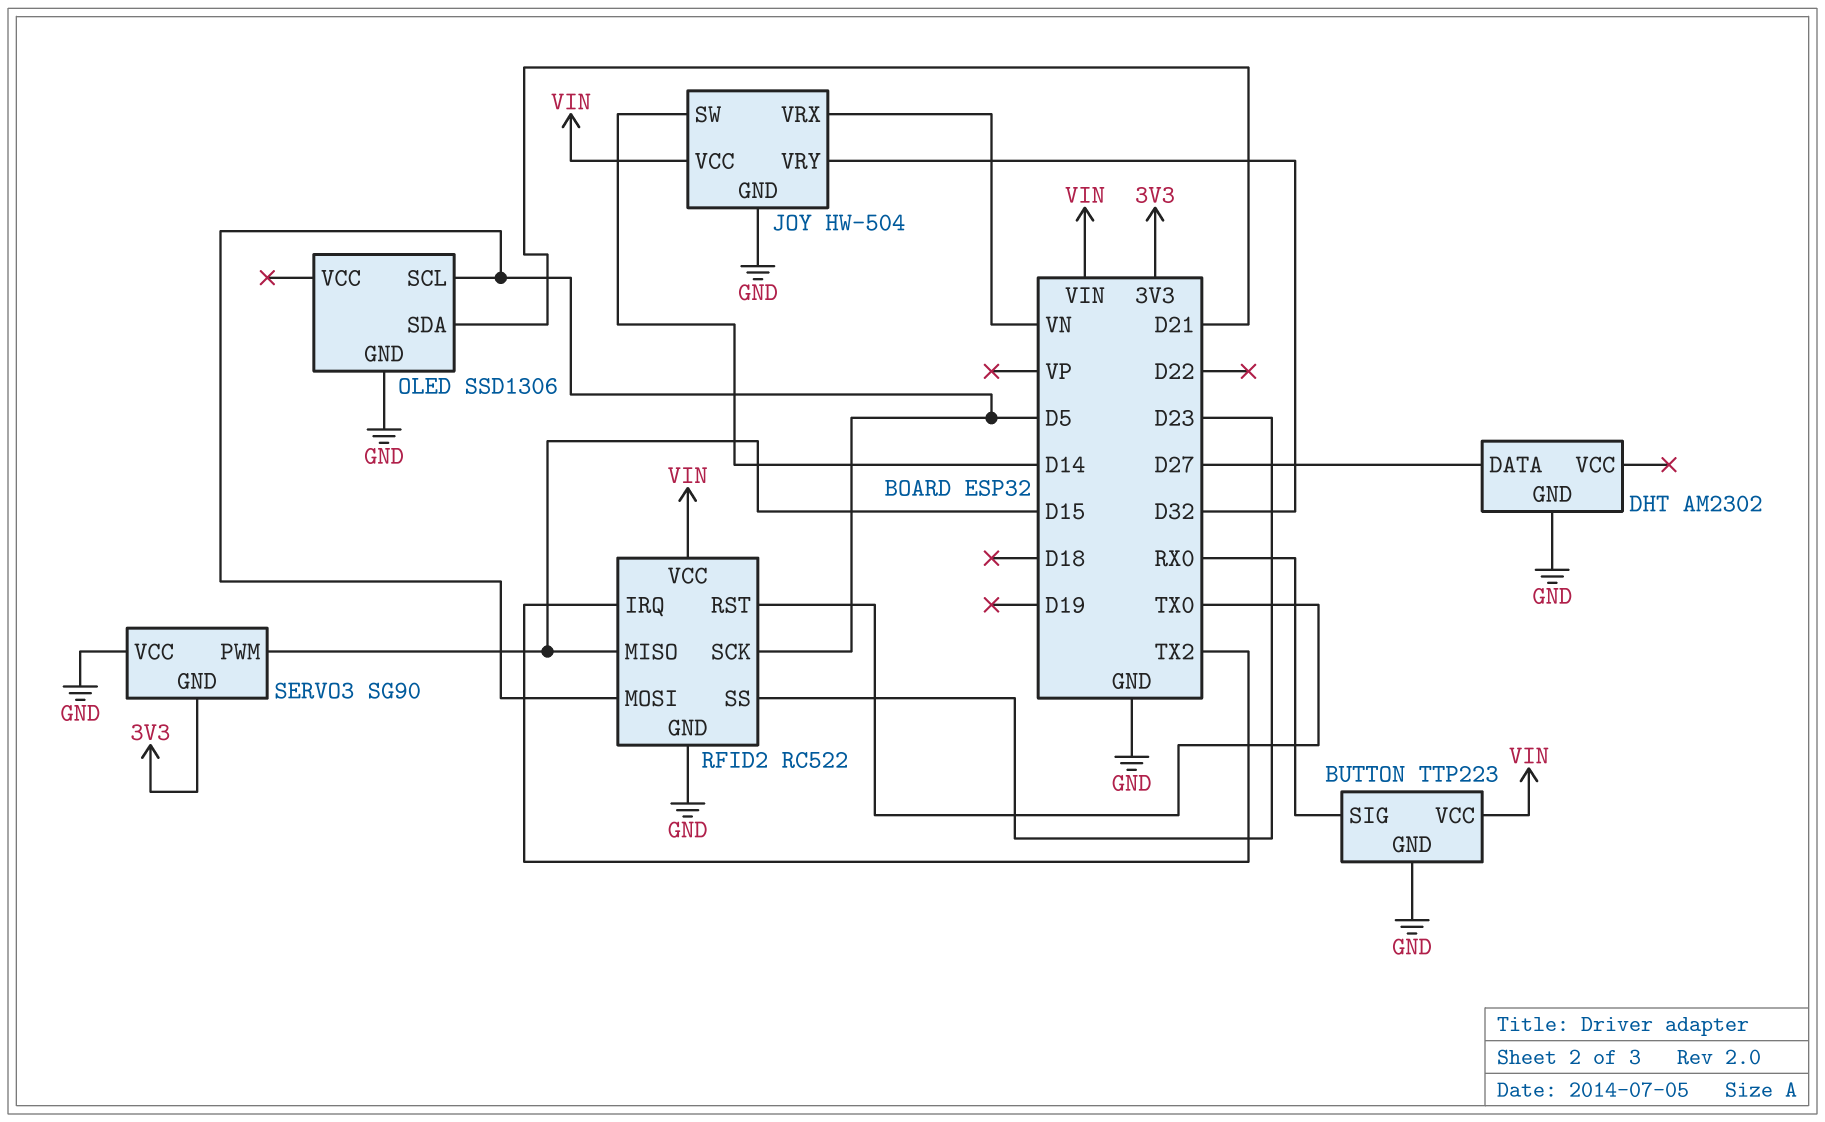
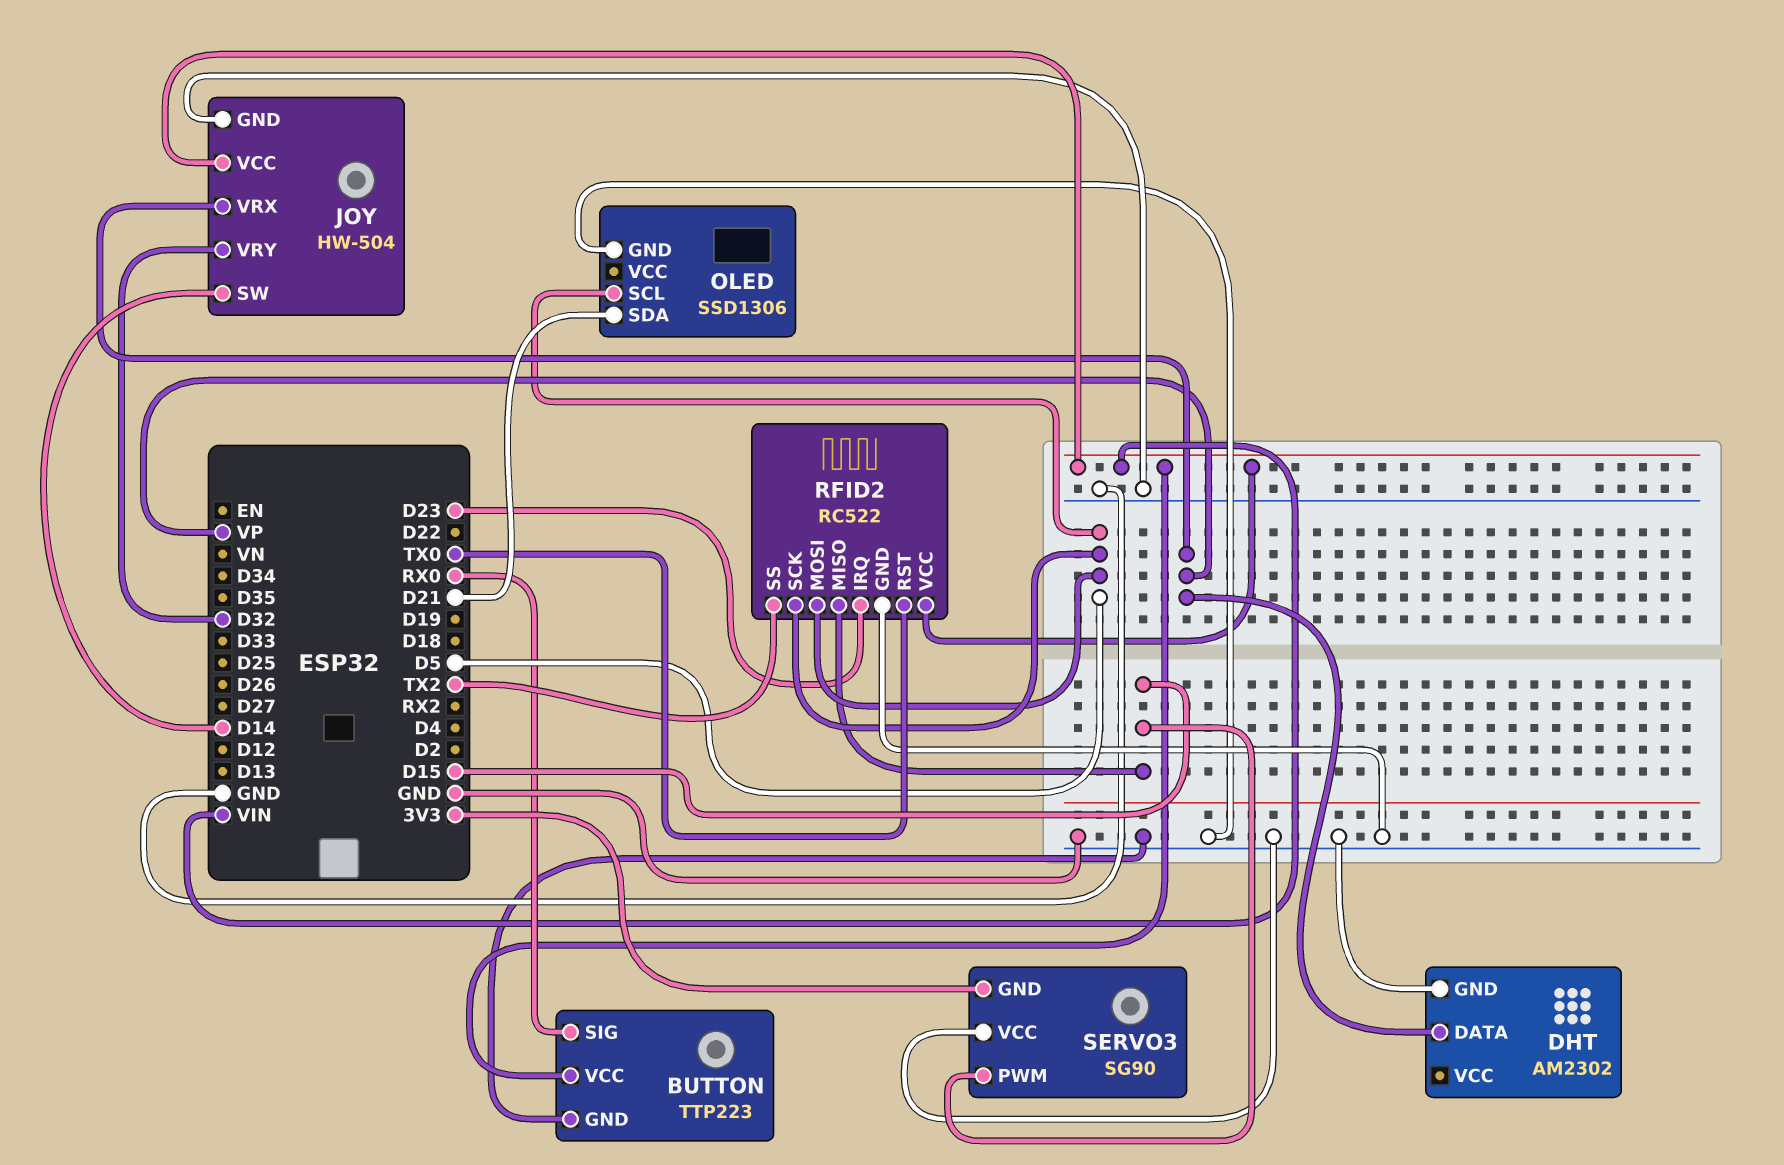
DHT pin DATA: D27 -> VP
JOY pin VRX: VN -> VP
RFID2 pin IRQ: TX2 -> D23
RFID2 pin SS: D23 -> TX2

